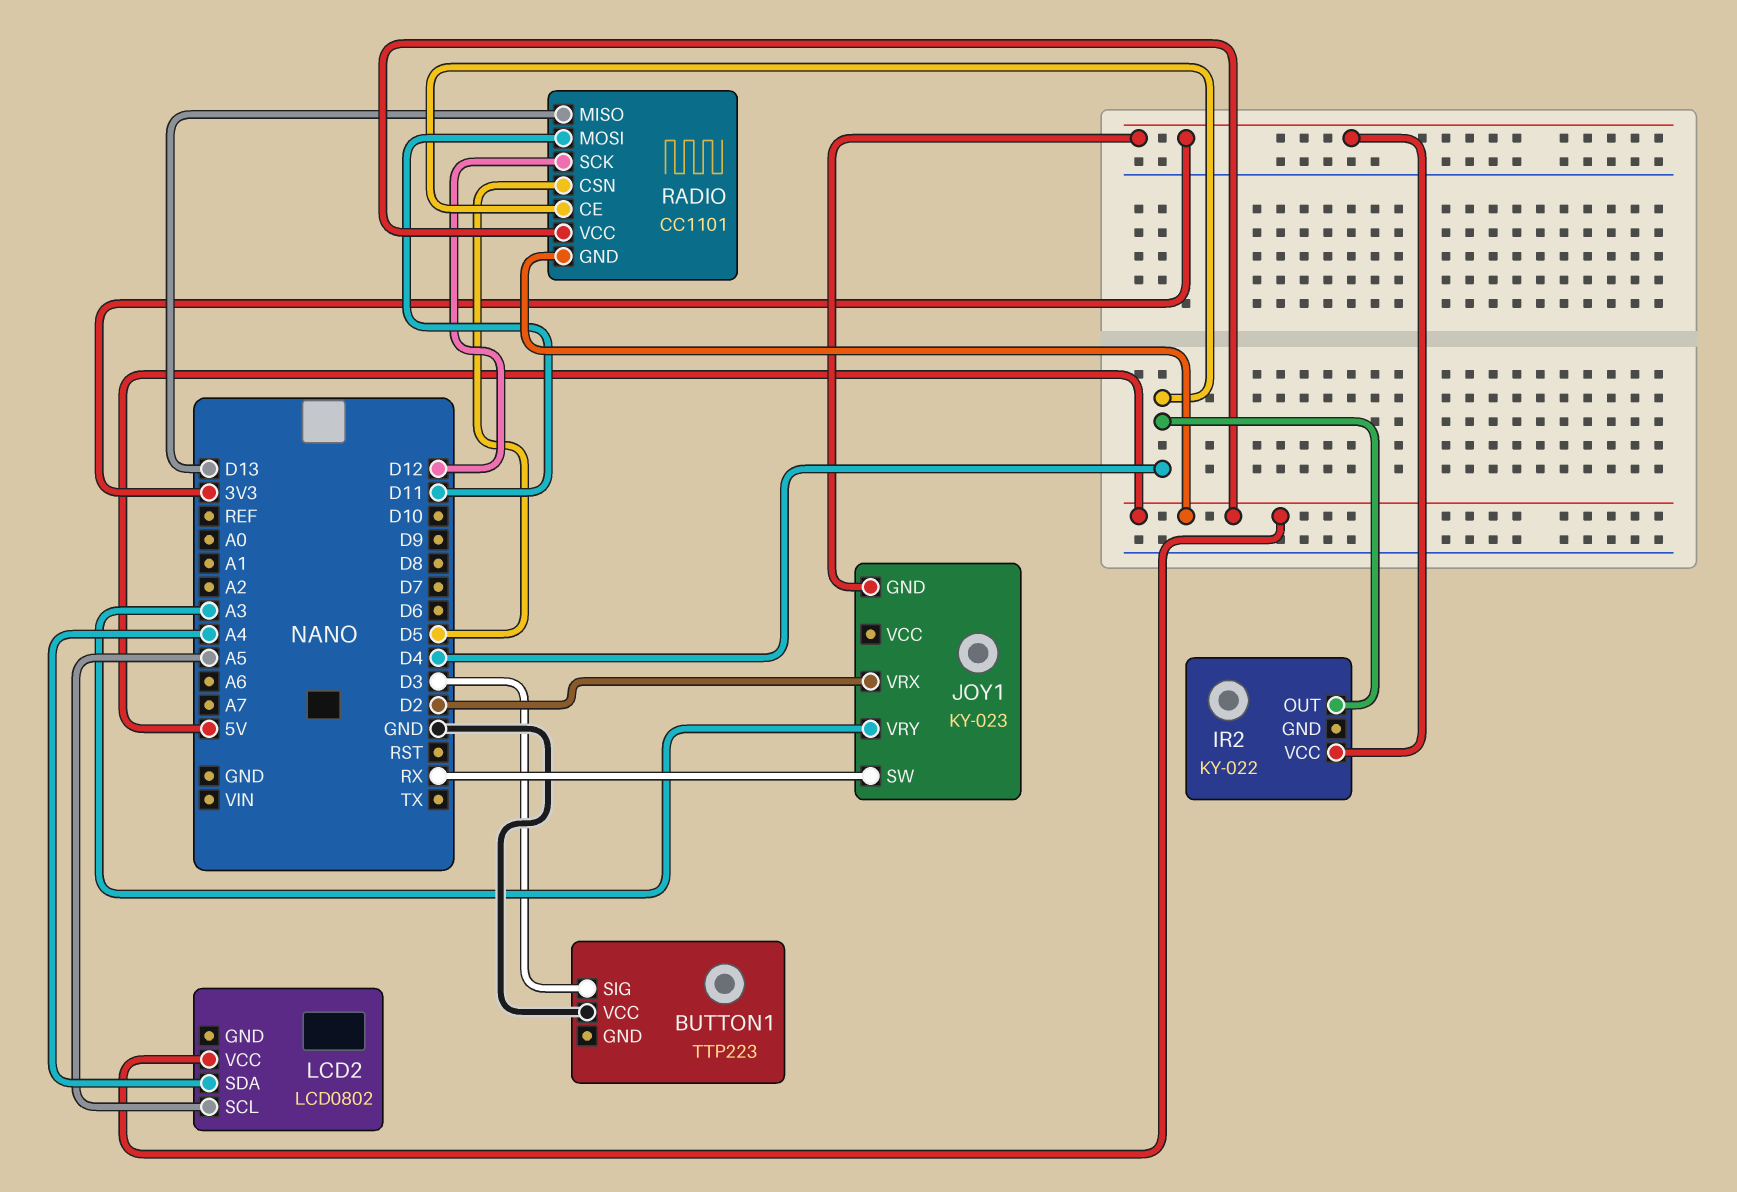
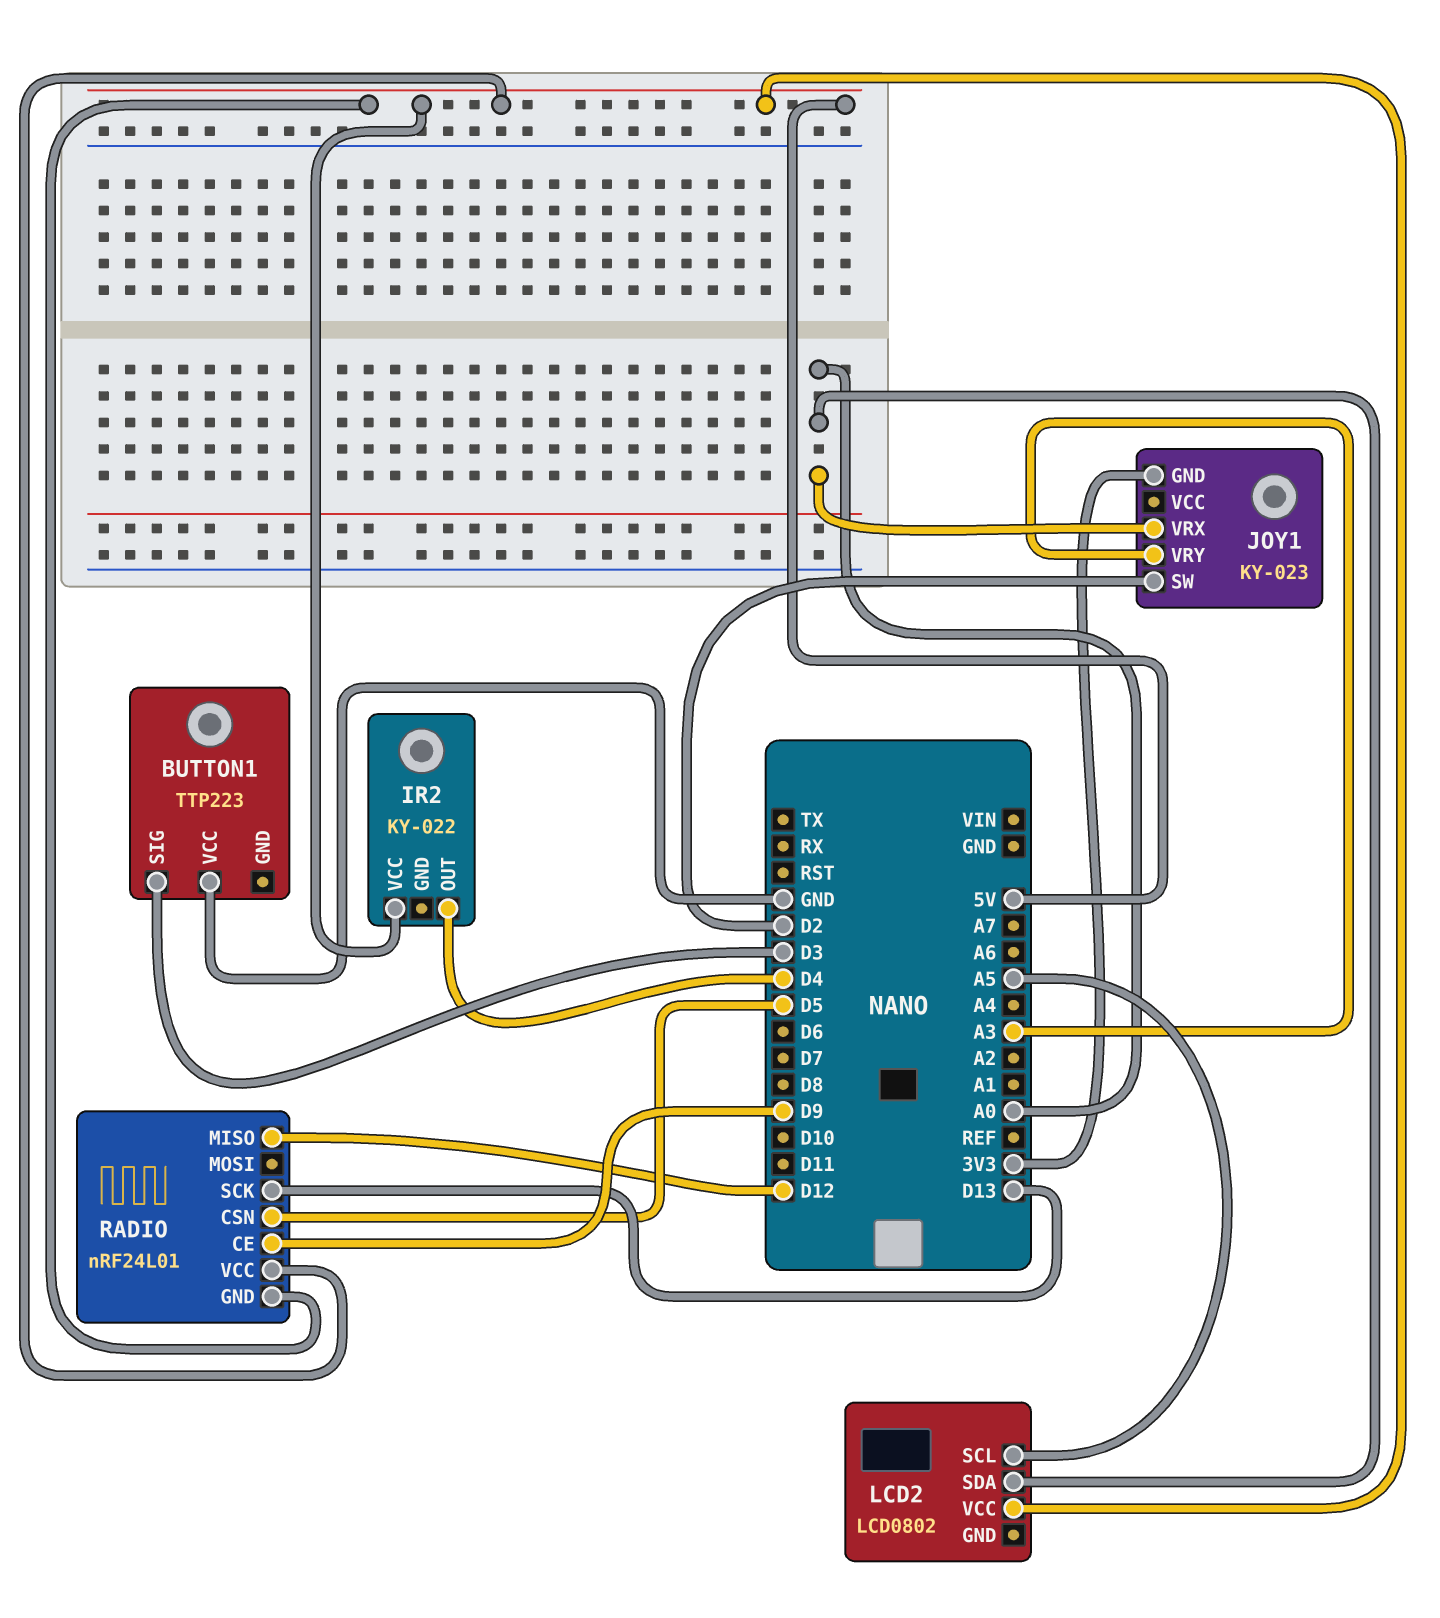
IR2 pin VCC: 3V3 -> 5V
JOY1 pin SW: RX -> D2
JOY1 pin VRX: D2 -> A0
LCD2 pin SDA: A4 -> A0
RADIO: CC1101 -> nRF24L01
RADIO pin CE: D4 -> D9
RADIO pin MISO: D13 -> D12
RADIO pin MOSI: D11 -> none
RADIO pin SCK: D12 -> D13

